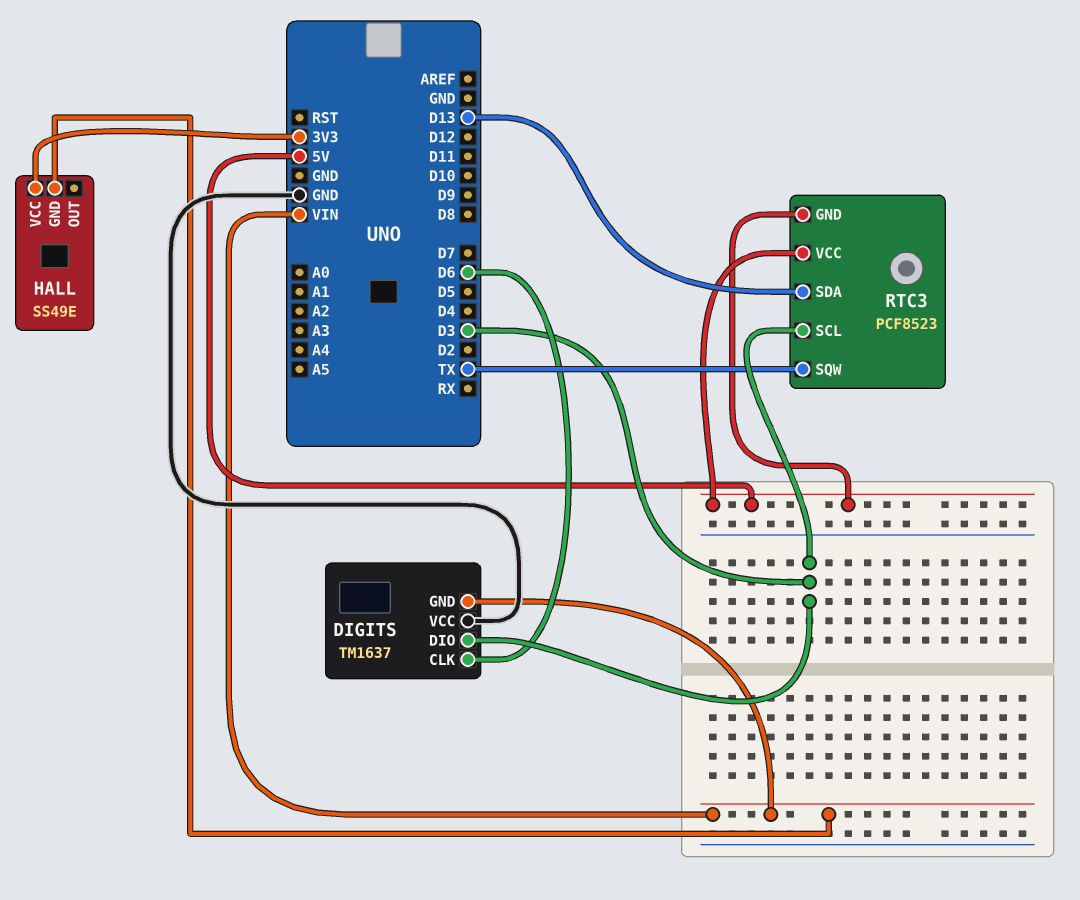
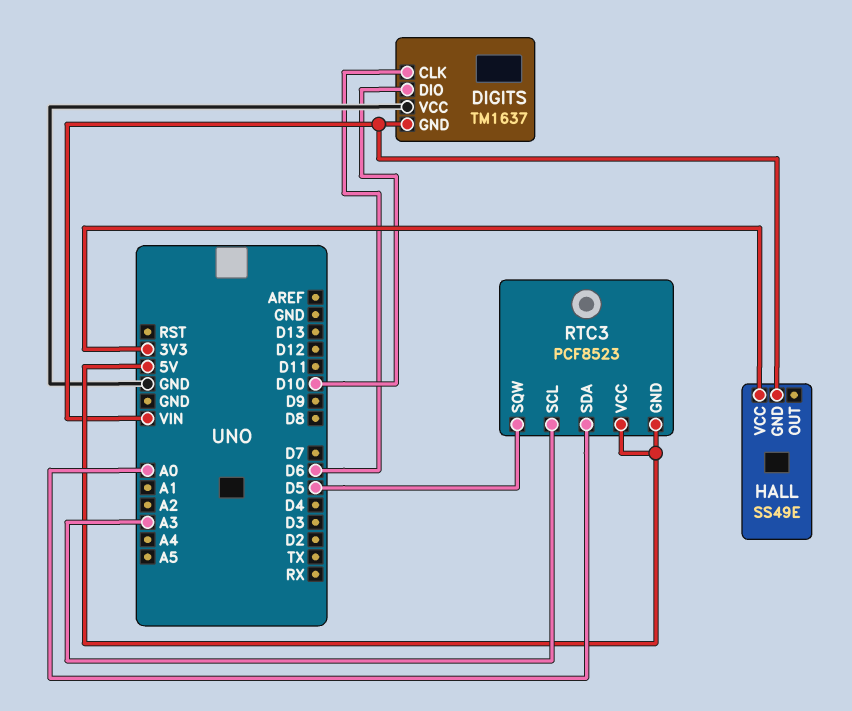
DIGITS pin DIO: D3 -> D10
RTC3 pin SCL: D3 -> A3
RTC3 pin SDA: D13 -> A0
RTC3 pin SQW: TX -> D5

